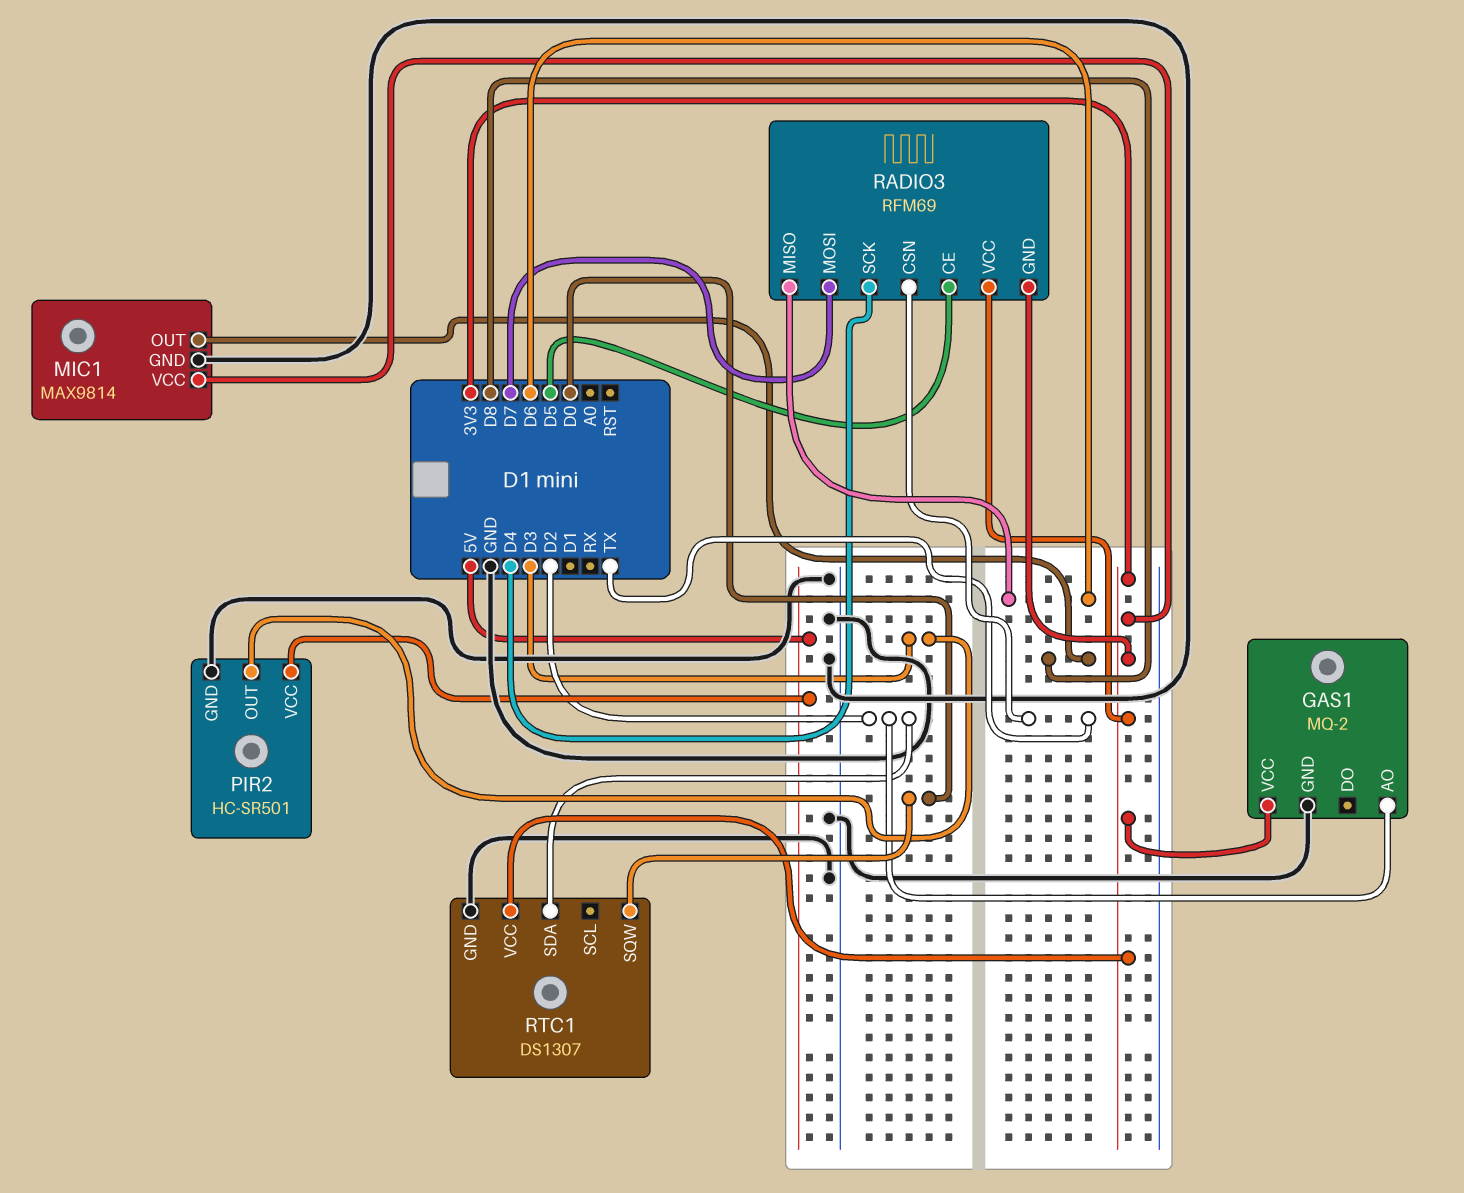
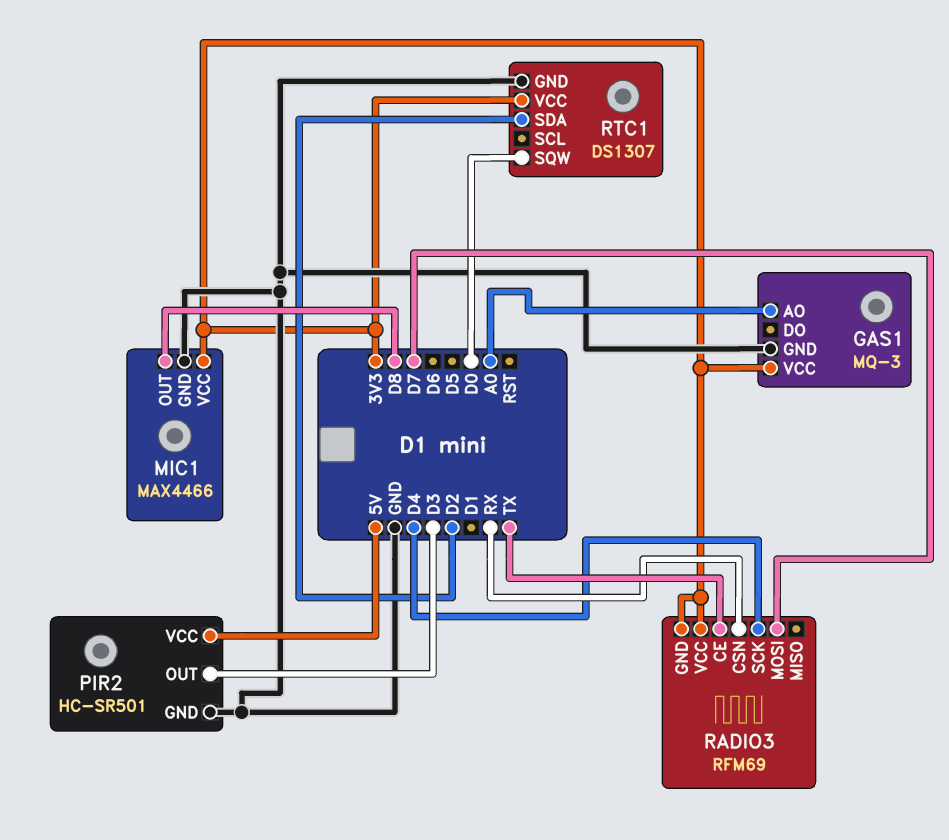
GAS1: MQ-2 -> MQ-3
GAS1 pin AO: D2 -> A0
MIC1: MAX9814 -> MAX4466
RADIO3 pin CE: D5 -> TX
RADIO3 pin CSN: TX -> RX
RADIO3 pin MISO: D6 -> none

